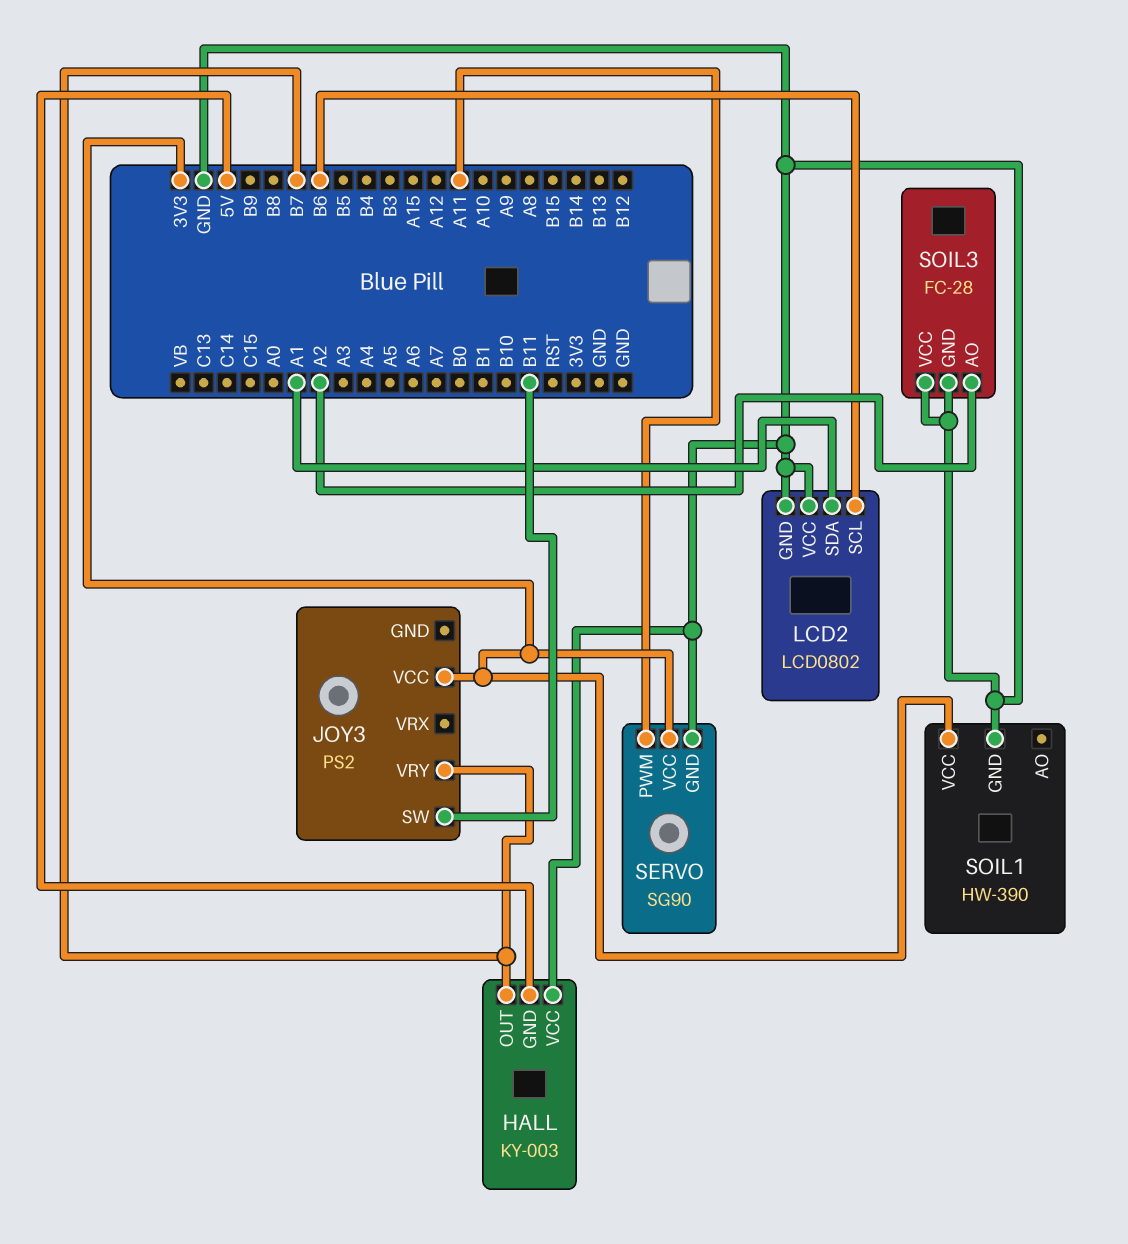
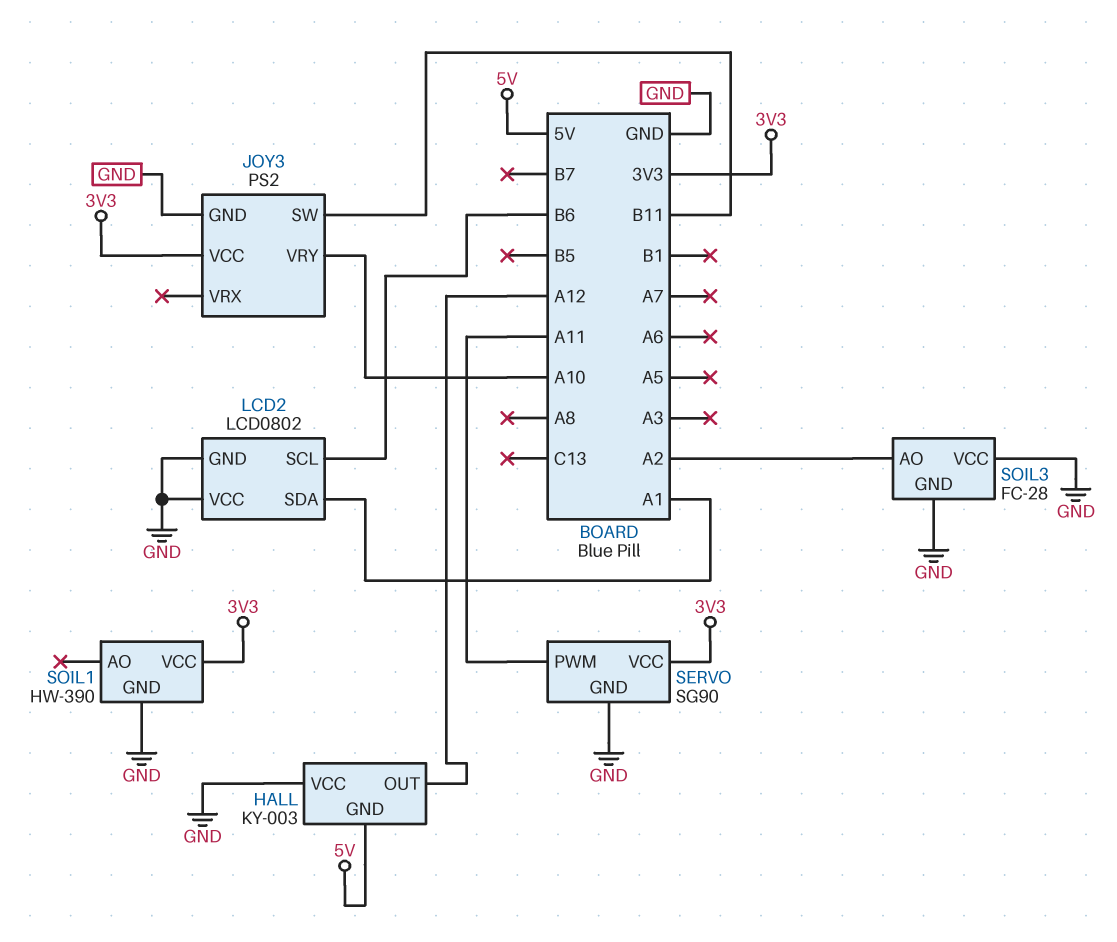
HALL pin OUT: B7 -> A12
JOY3 pin GND: none -> GND
JOY3 pin VRY: B7 -> A10

